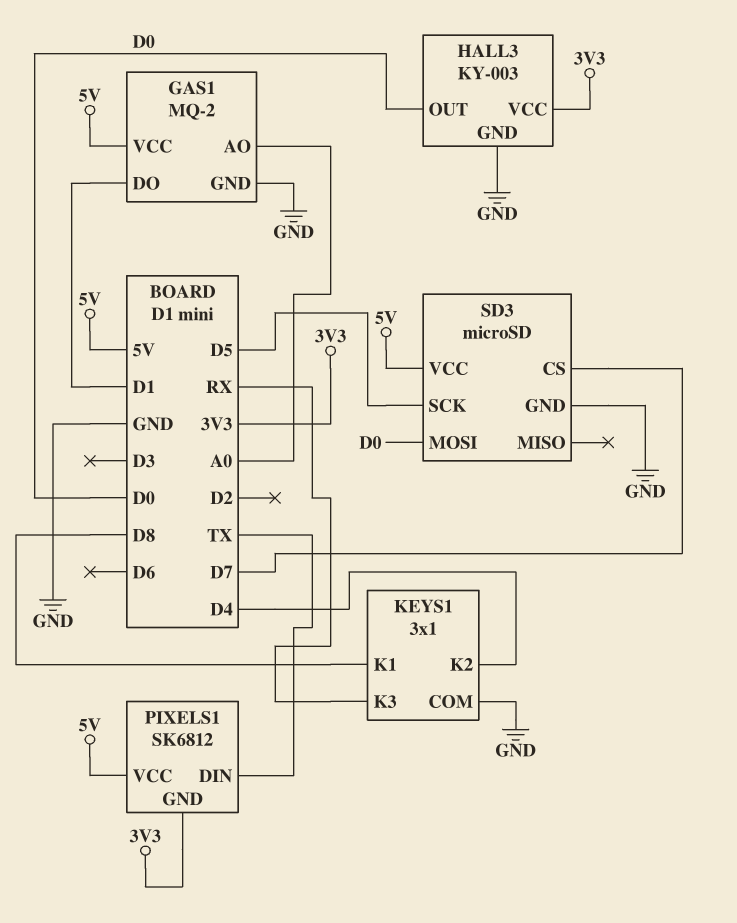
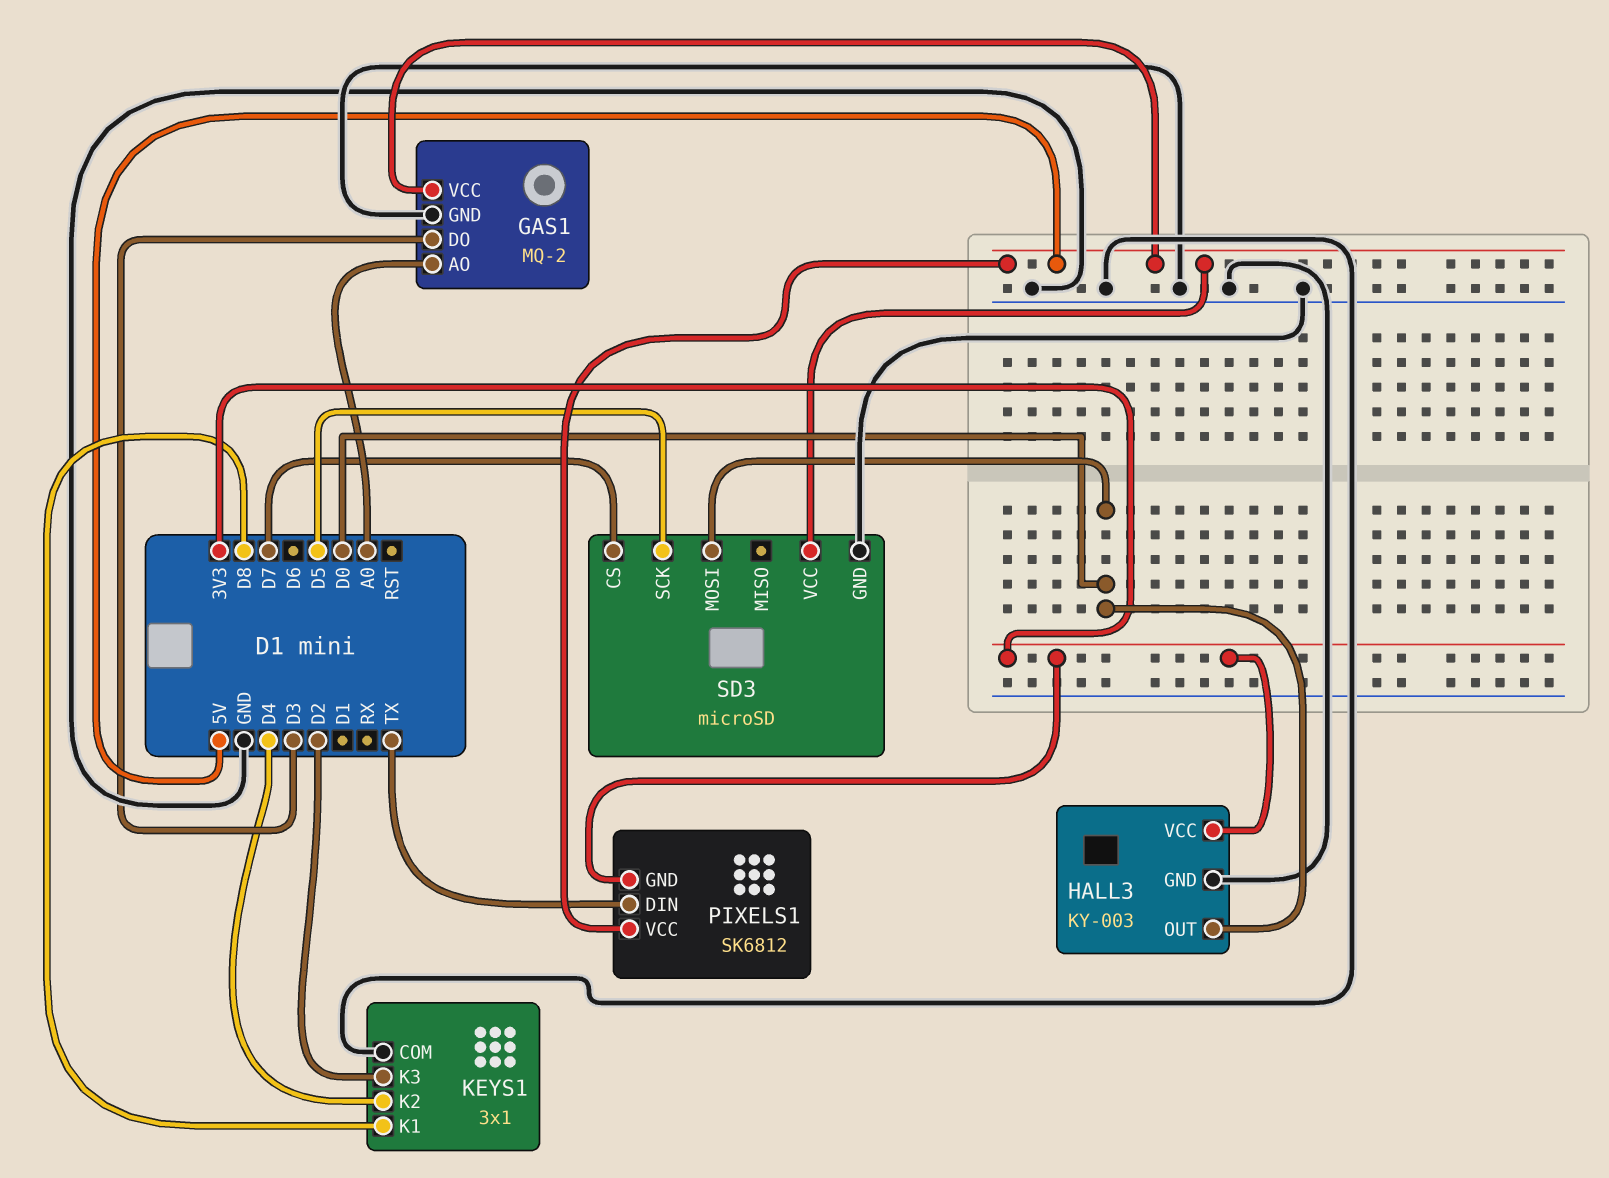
GAS1 pin DO: D1 -> D3
KEYS1 pin K3: RX -> D2

